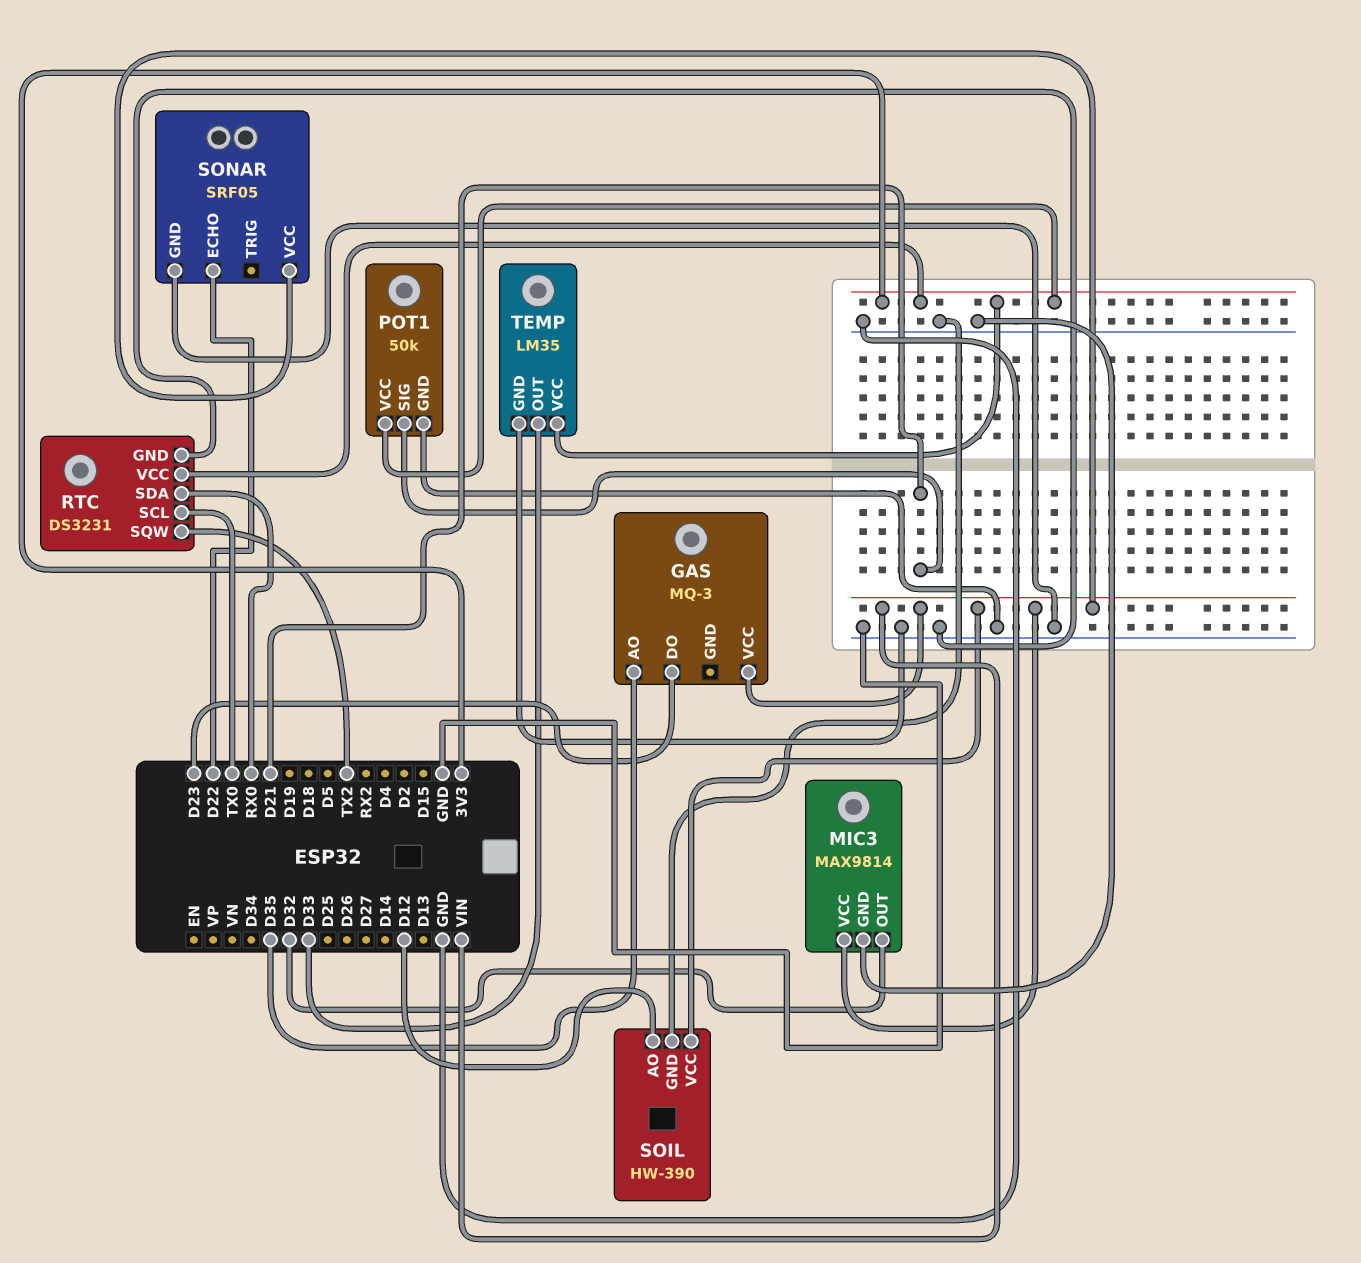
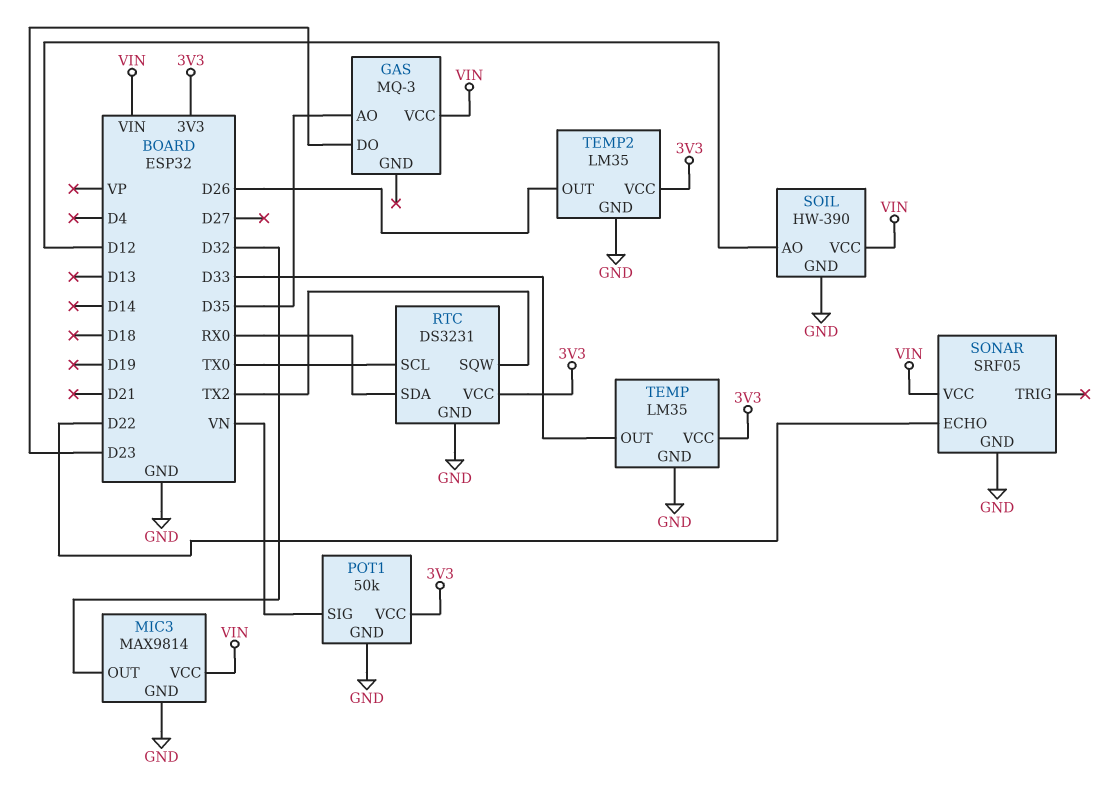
POT1 pin SIG: D21 -> VN
TEMP2: none -> LM35
TEMP2 pin GND: none -> GND
TEMP2 pin OUT: none -> D26
TEMP2 pin VCC: none -> 3V3

